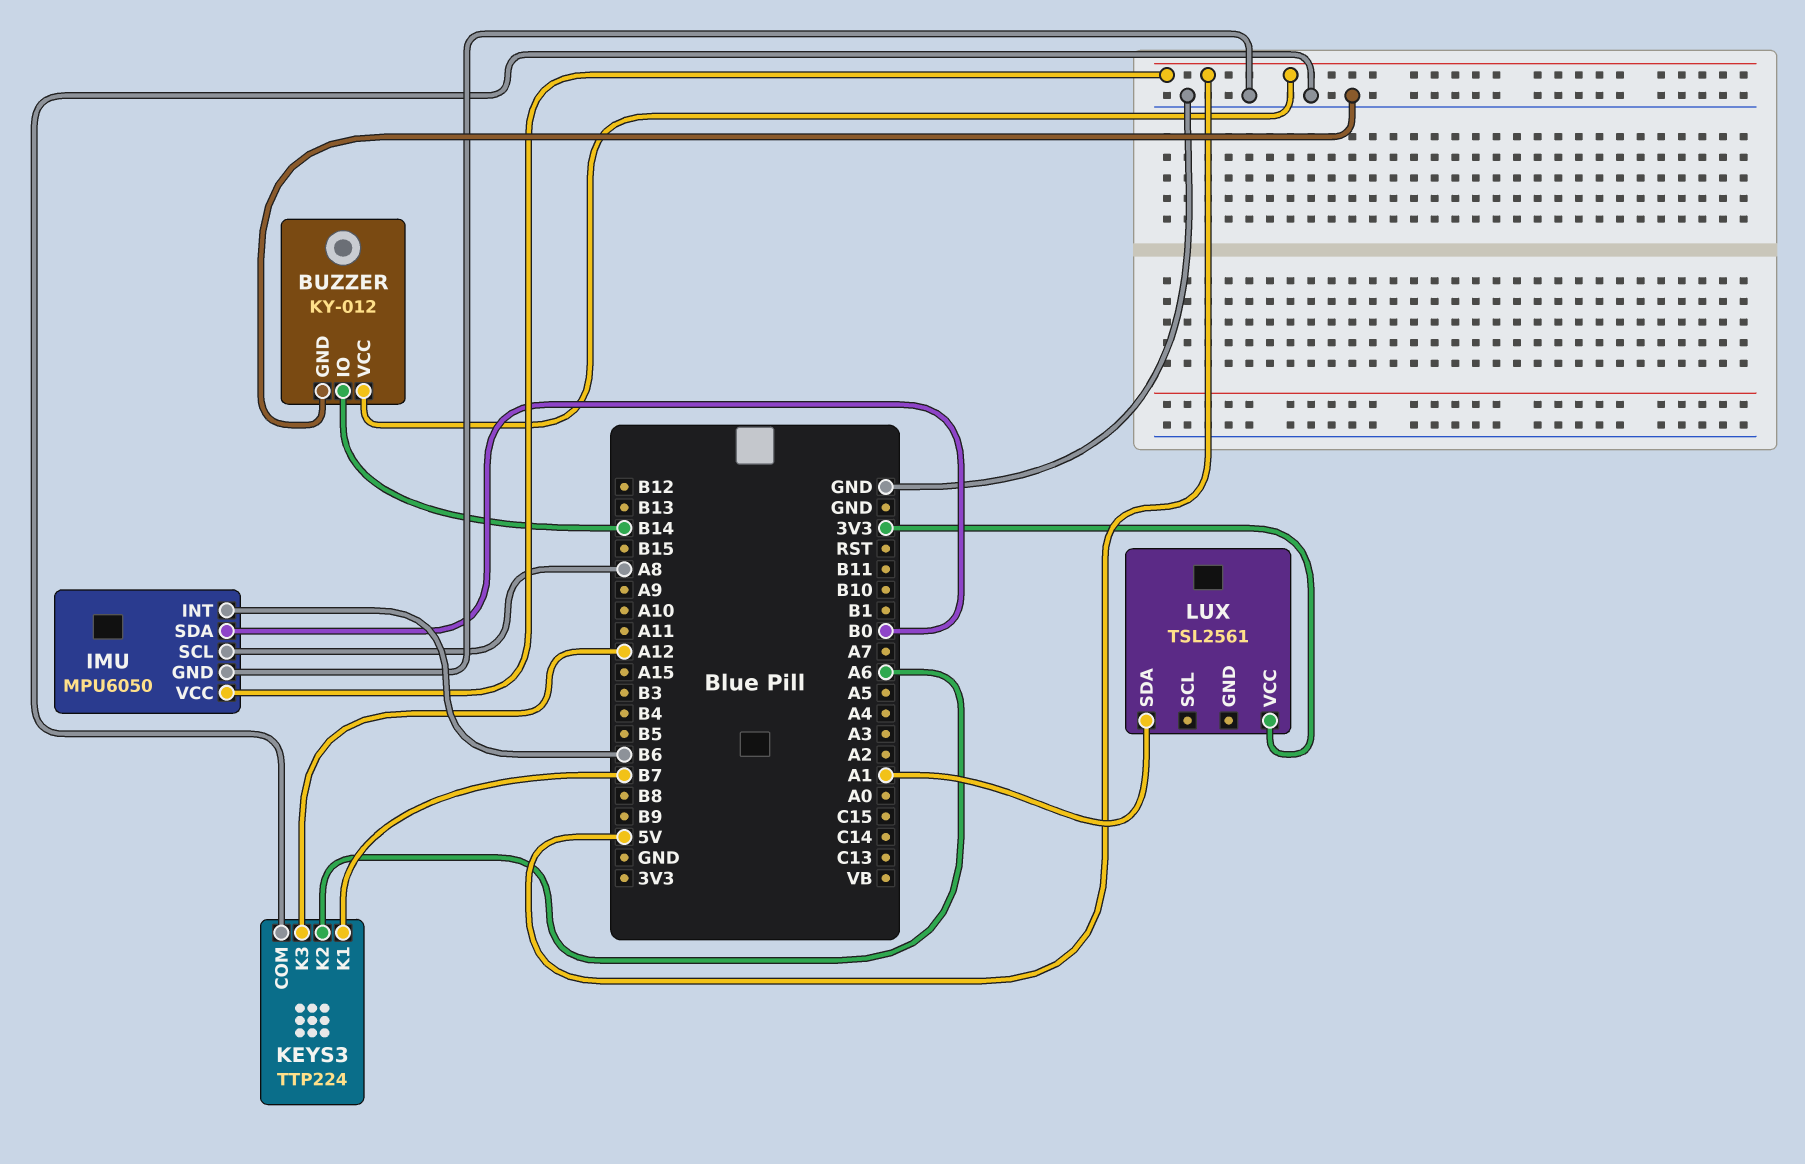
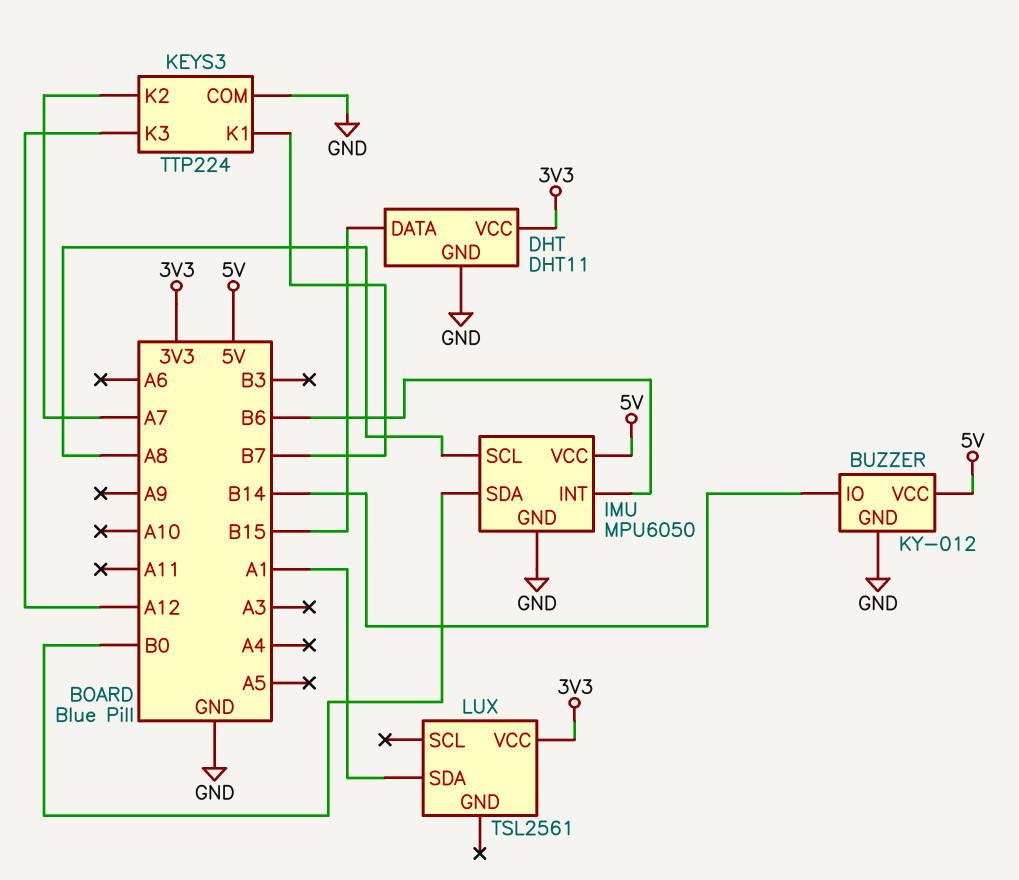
DHT: none -> DHT11
DHT pin DATA: none -> B15
DHT pin GND: none -> GND
DHT pin VCC: none -> 3V3
KEYS3 pin K2: A6 -> A7

